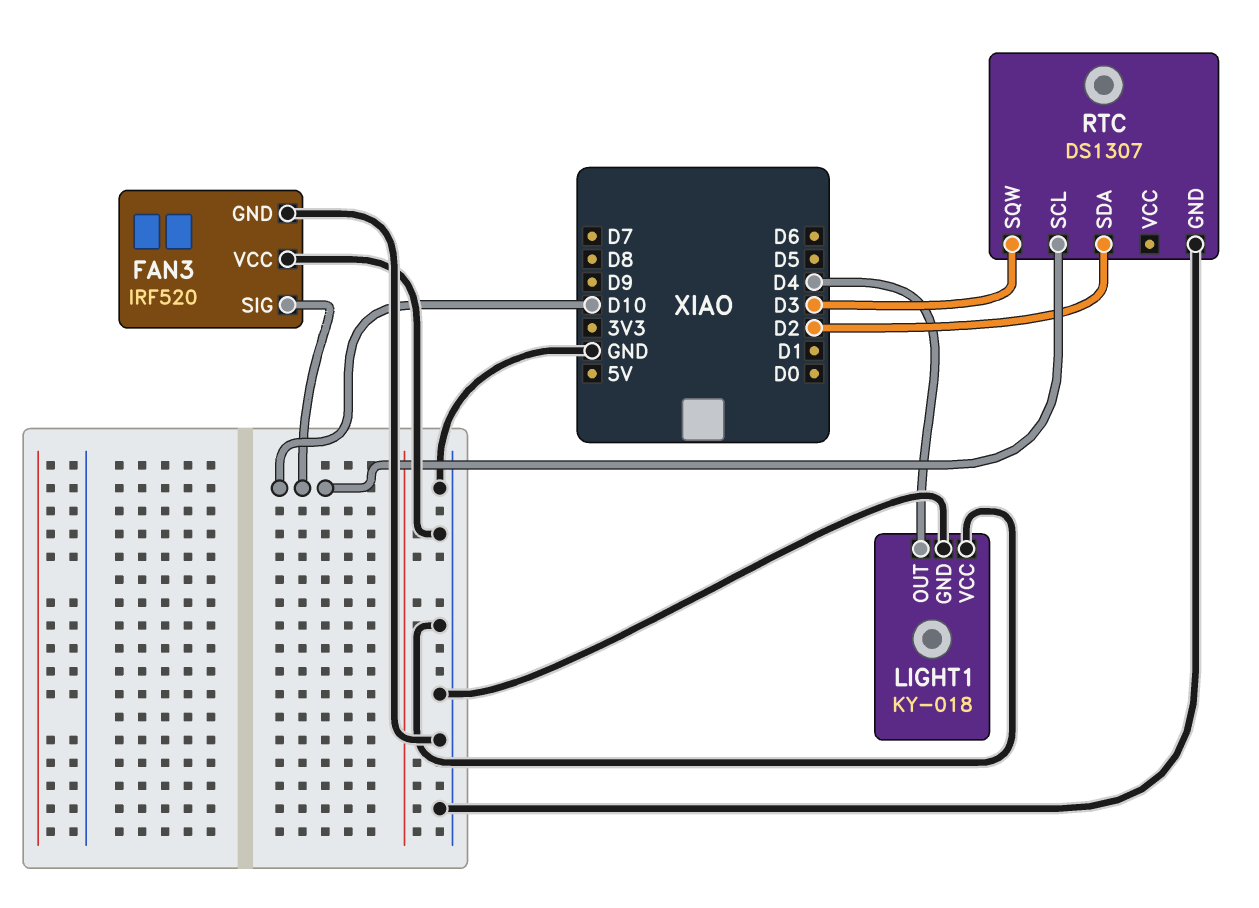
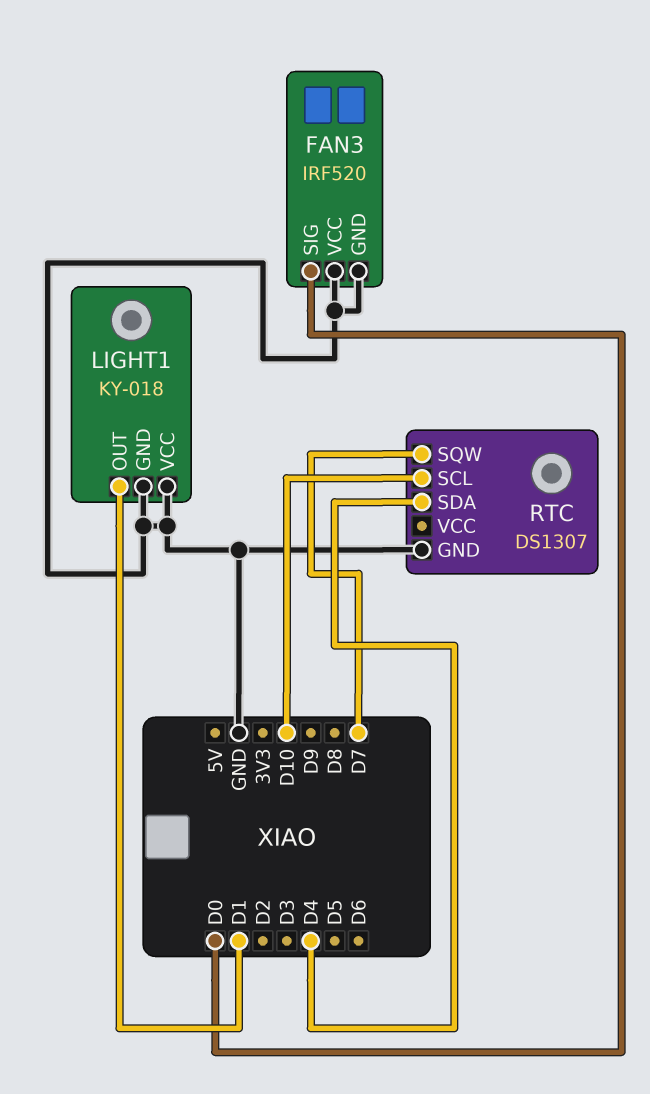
FAN3 pin SIG: D10 -> D0
LIGHT1 pin OUT: D4 -> D1
RTC pin SDA: D2 -> D4
RTC pin SQW: D3 -> D7

